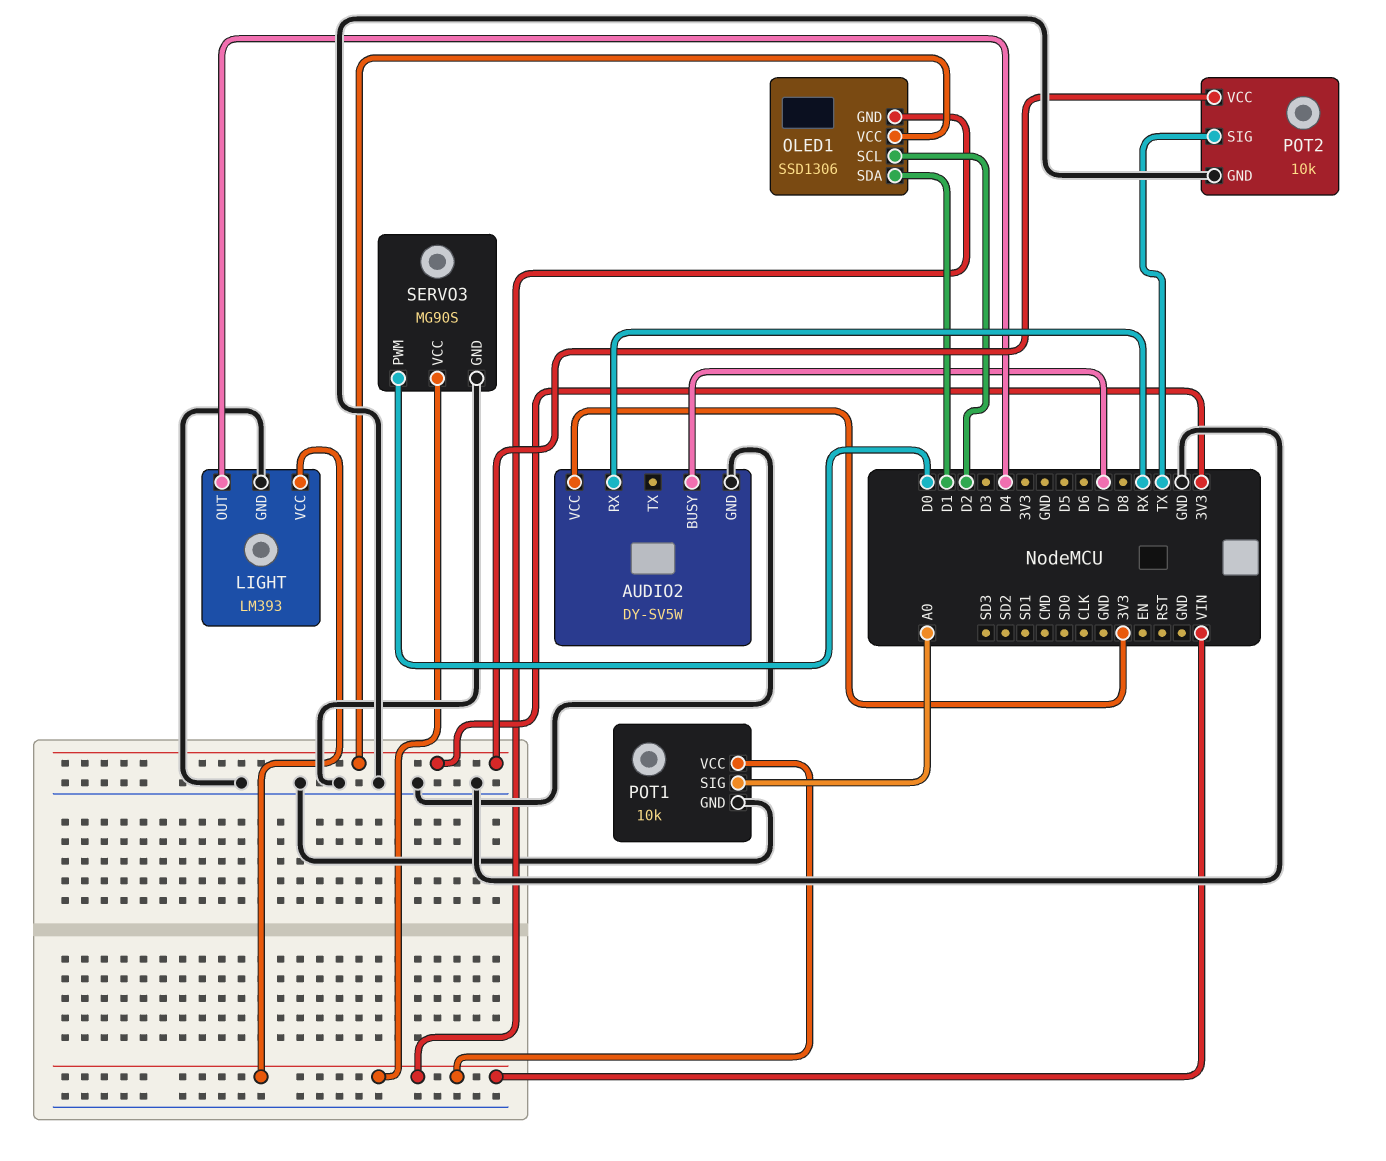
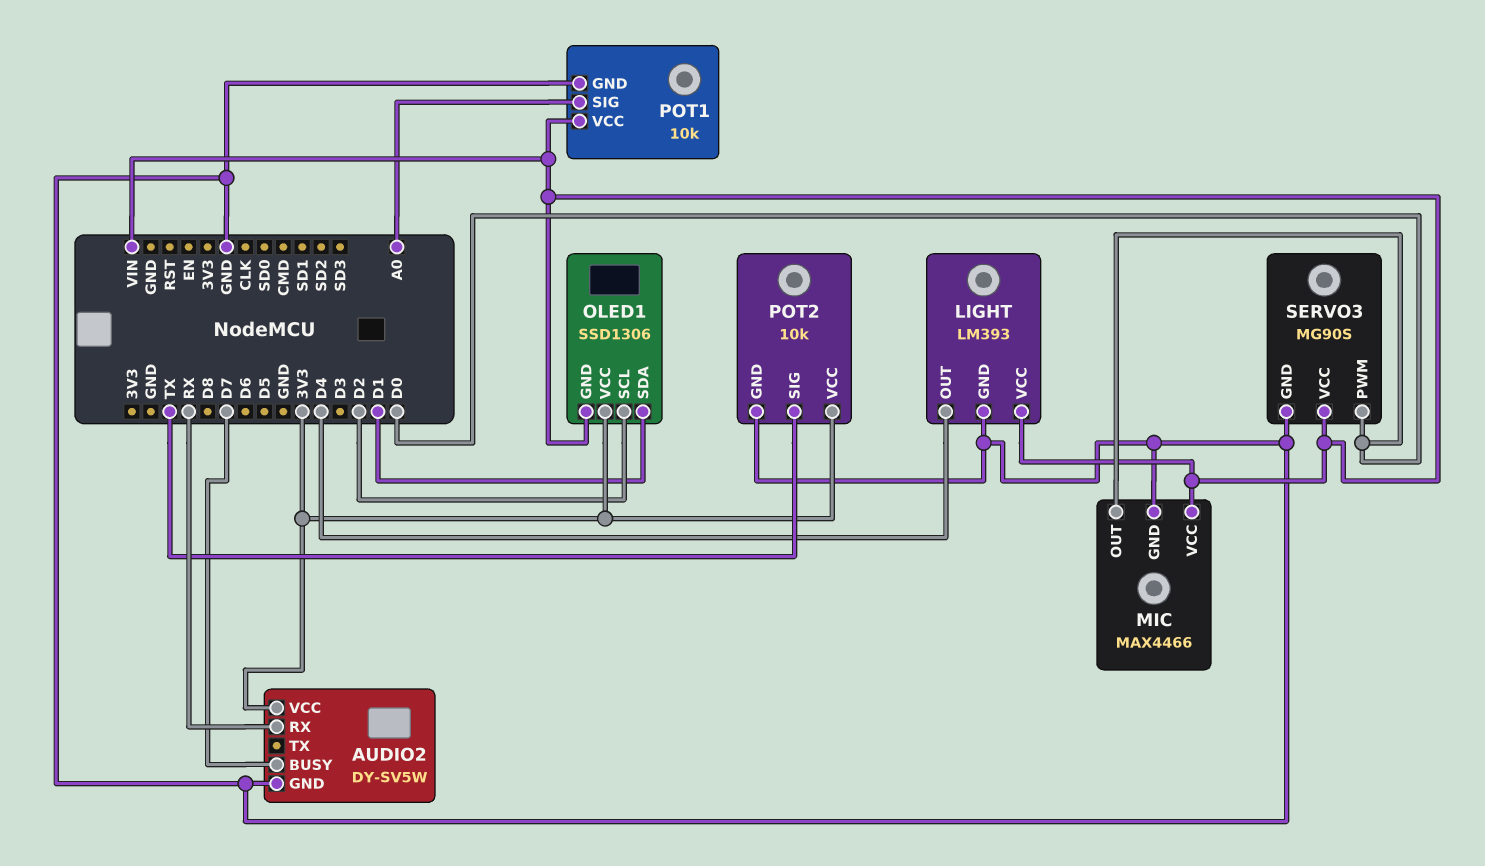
MIC: none -> MAX4466
MIC pin GND: none -> GND
MIC pin OUT: none -> D0
MIC pin VCC: none -> VIN

